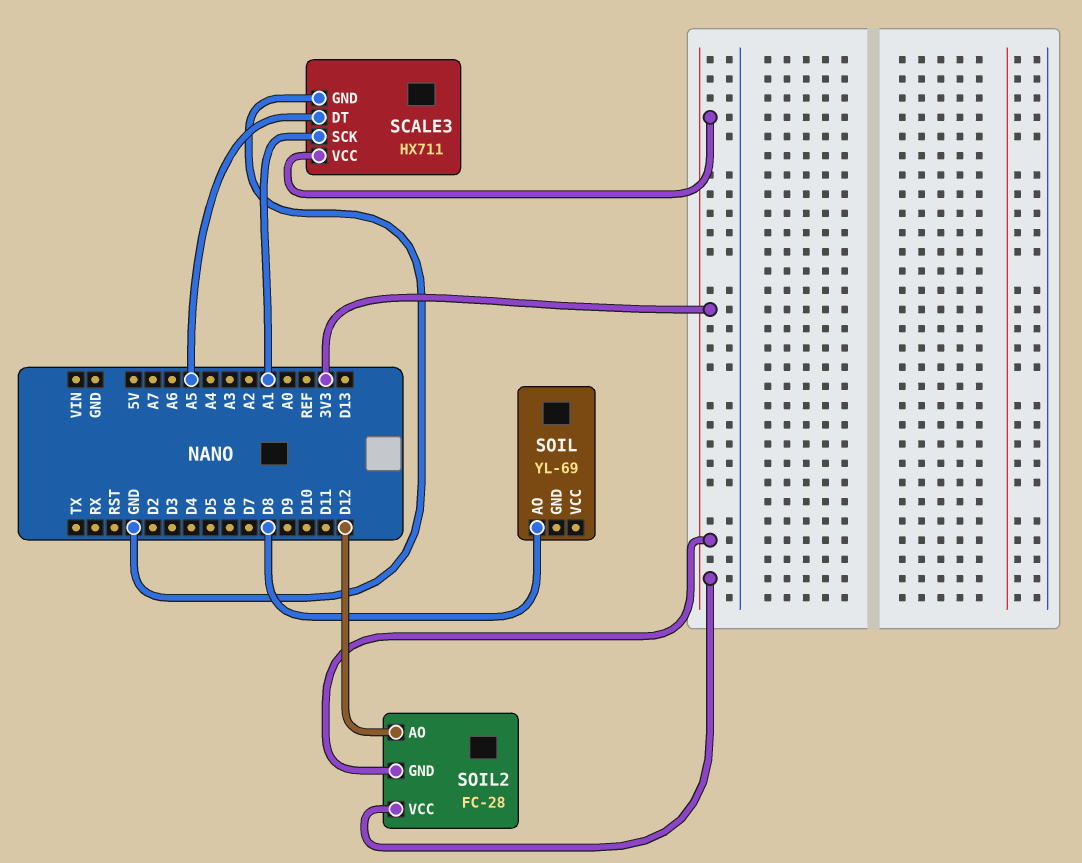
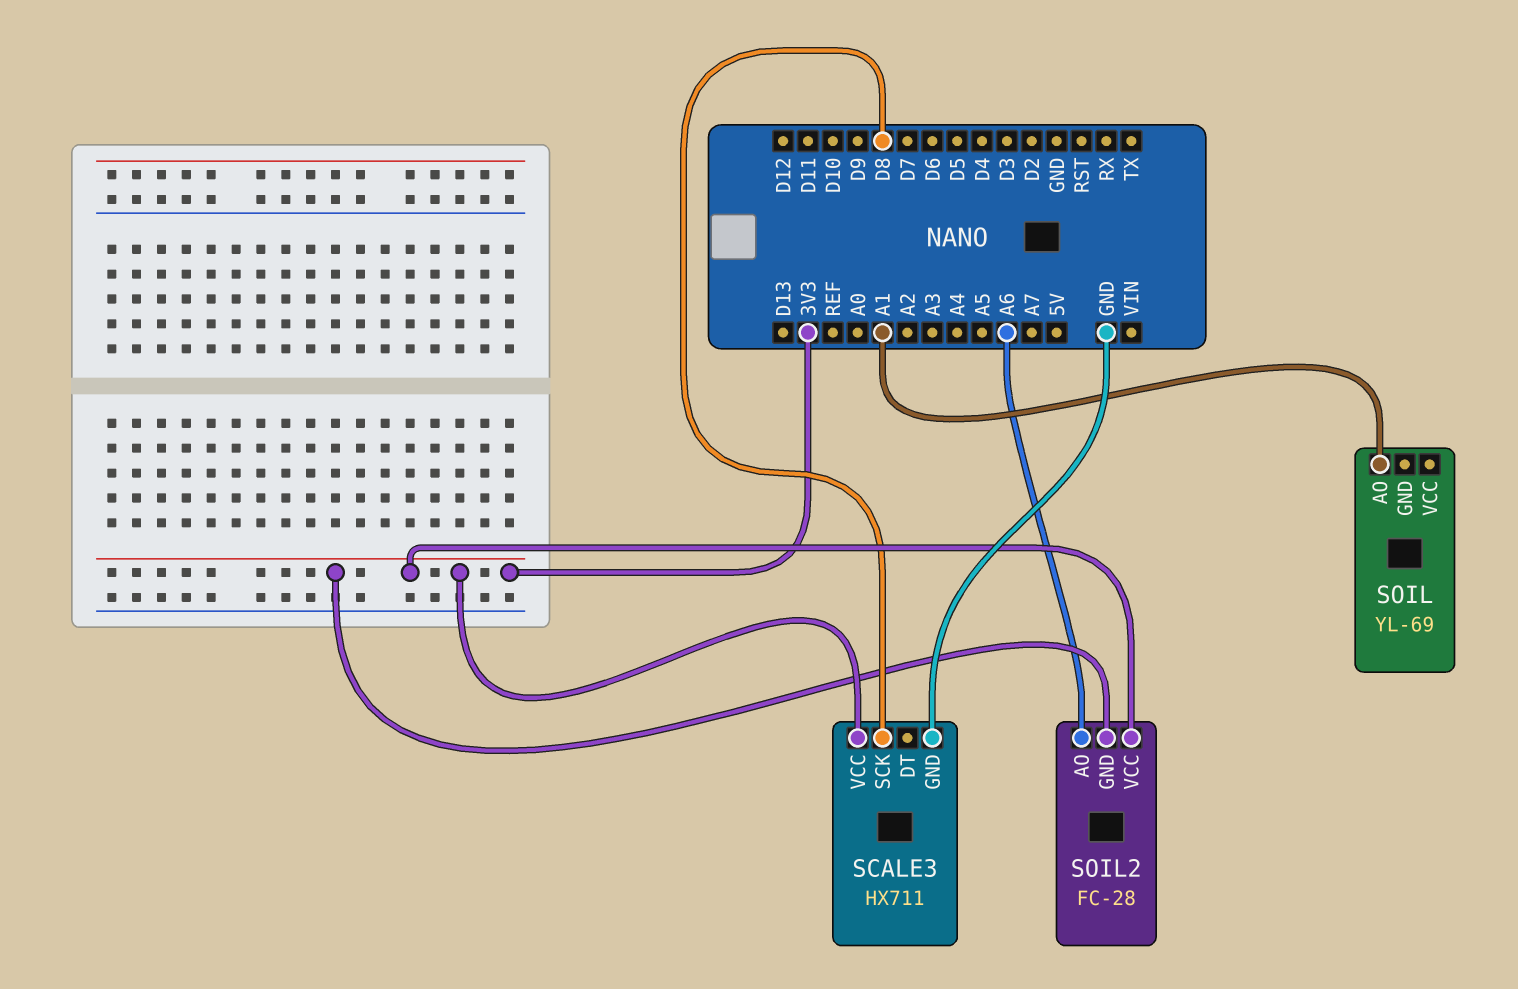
SCALE3 pin DT: A5 -> none
SCALE3 pin SCK: A1 -> D8
SOIL pin AO: D8 -> A1
SOIL2 pin AO: D12 -> A6

